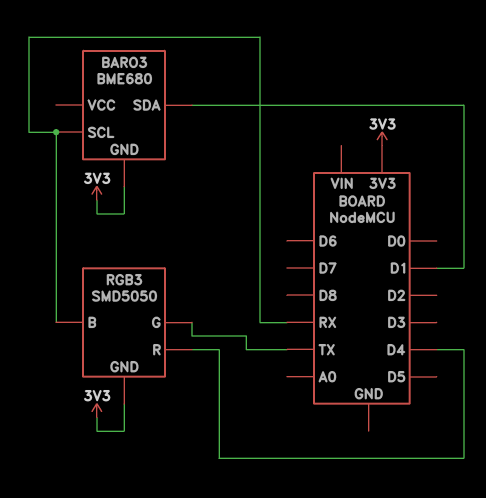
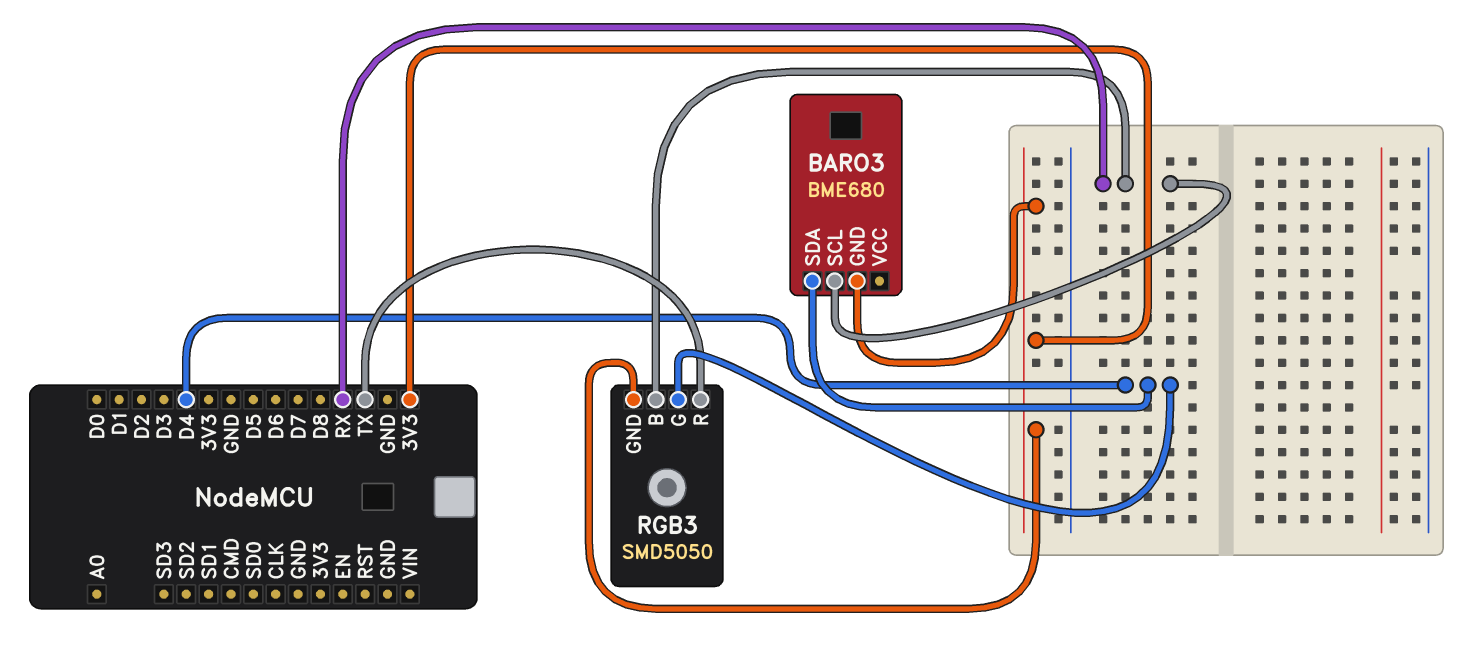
BARO3 pin SDA: D1 -> D4
RGB3 pin G: TX -> D4
RGB3 pin R: D4 -> TX

